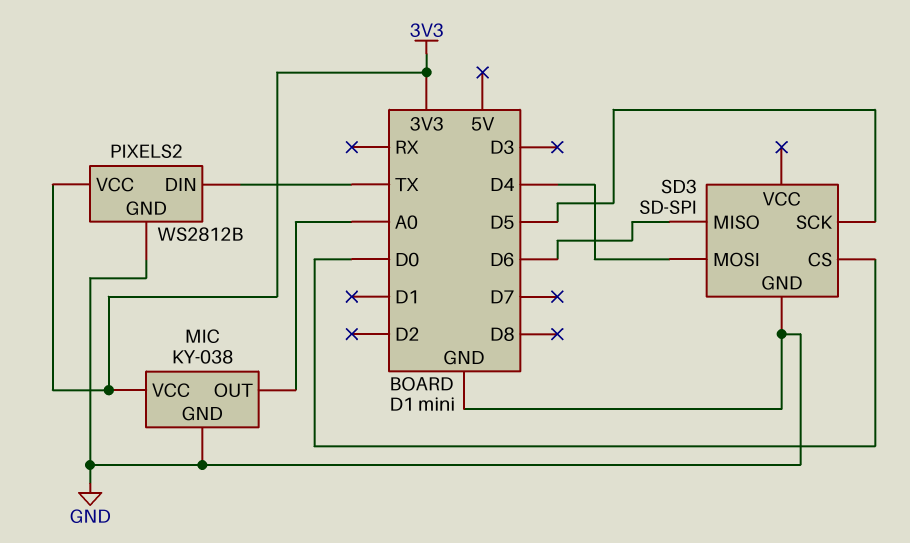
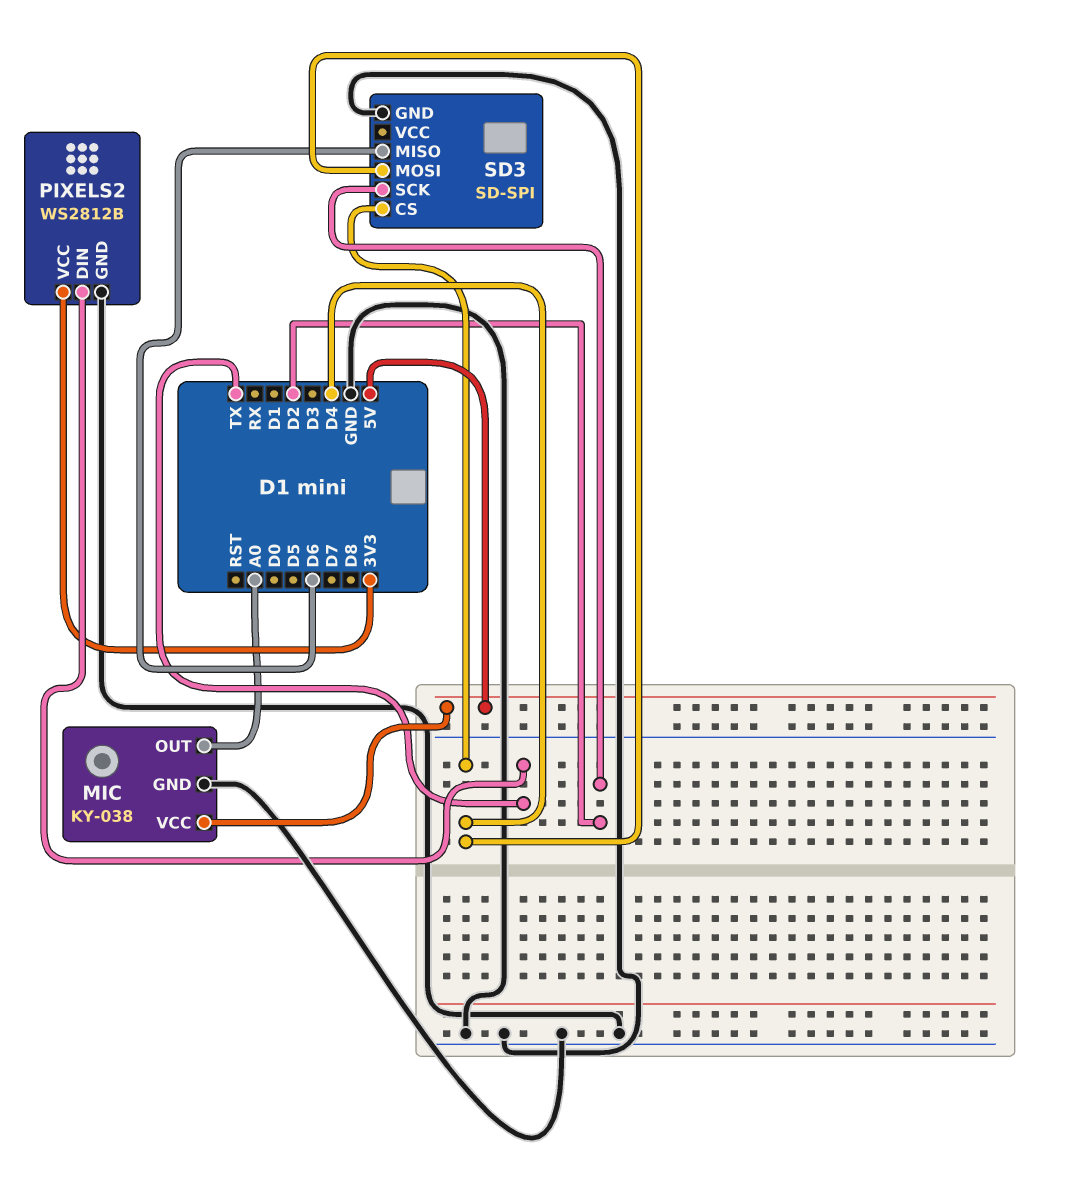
MIC pin VCC: 3V3 -> 5V
SD3 pin CS: D0 -> D4
SD3 pin SCK: D5 -> D2

